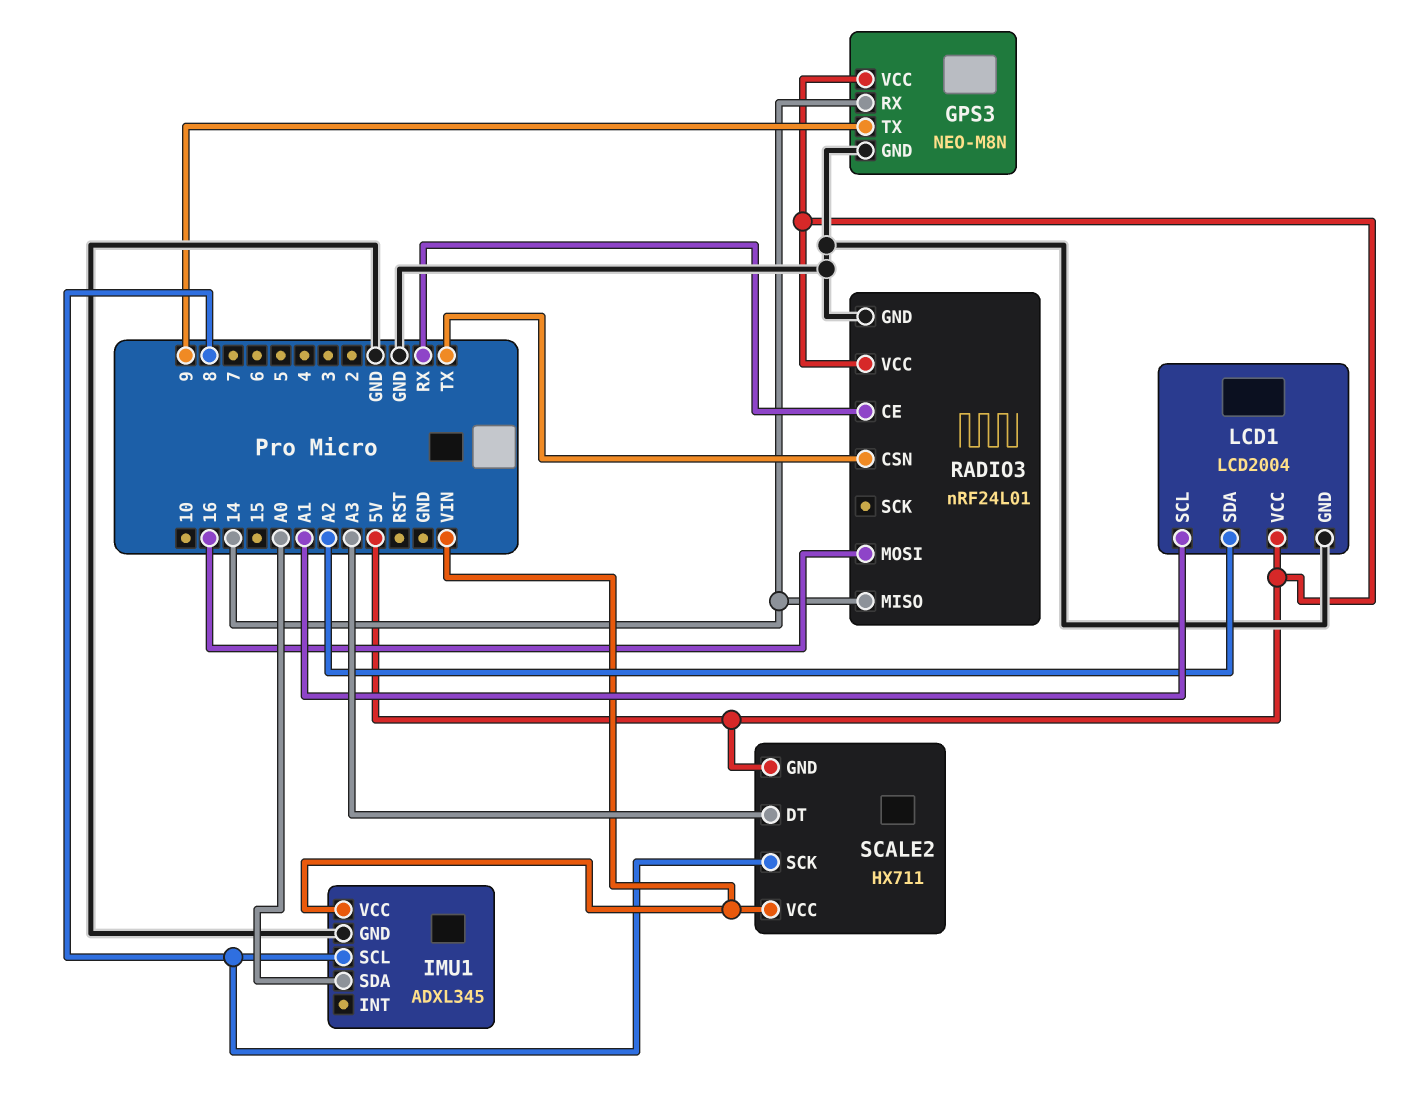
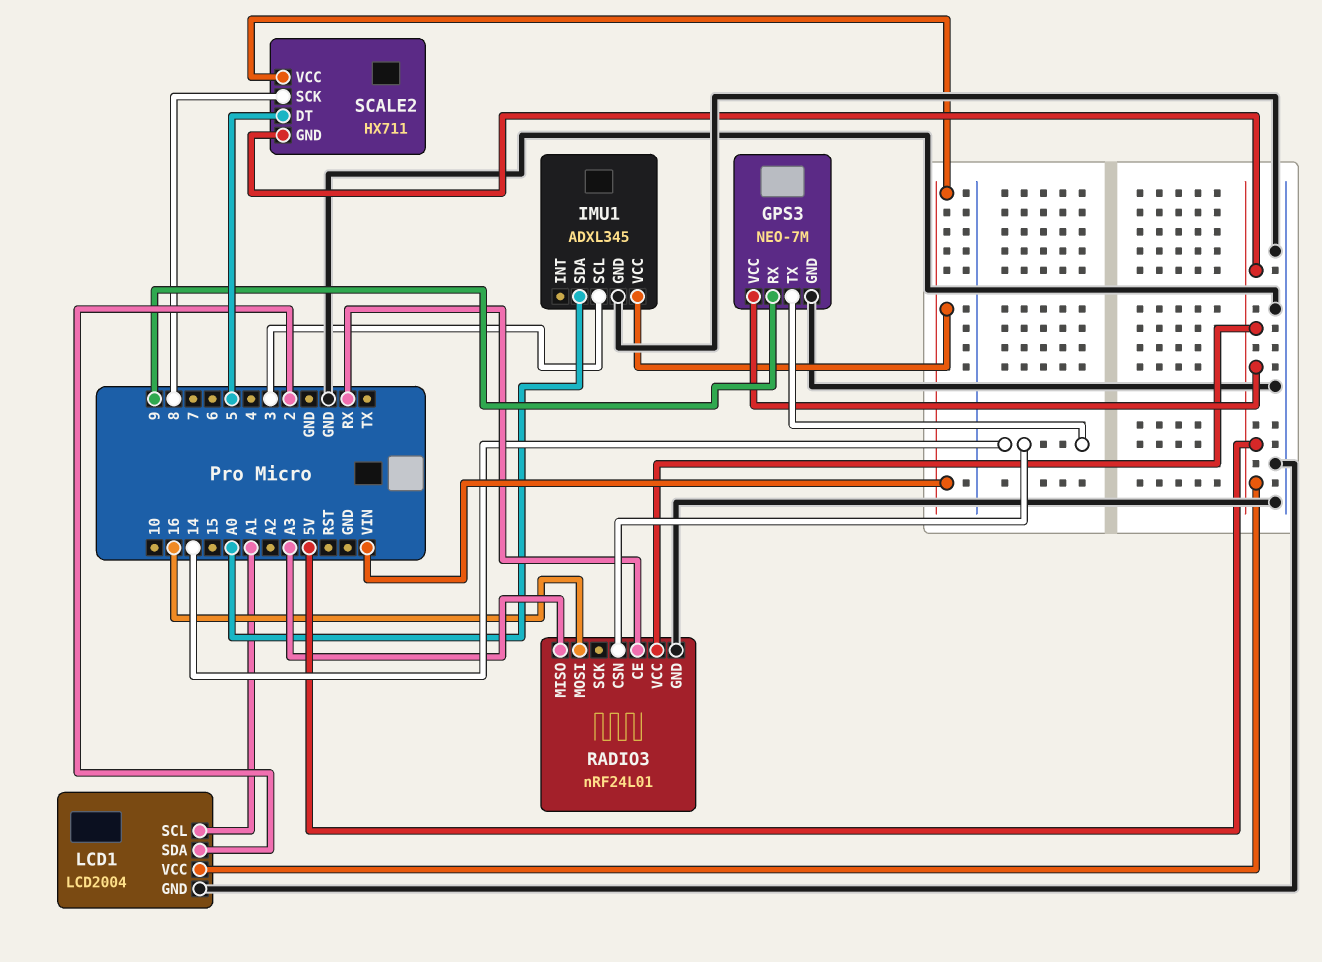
GPS3: NEO-M8N -> NEO-7M
GPS3 pin RX: 14 -> 9
GPS3 pin TX: 9 -> 14
IMU1 pin SCL: 8 -> 3
LCD1 pin SDA: A2 -> 2
RADIO3 pin CSN: TX -> 14
RADIO3 pin MISO: 14 -> A3
SCALE2 pin DT: A3 -> 5

